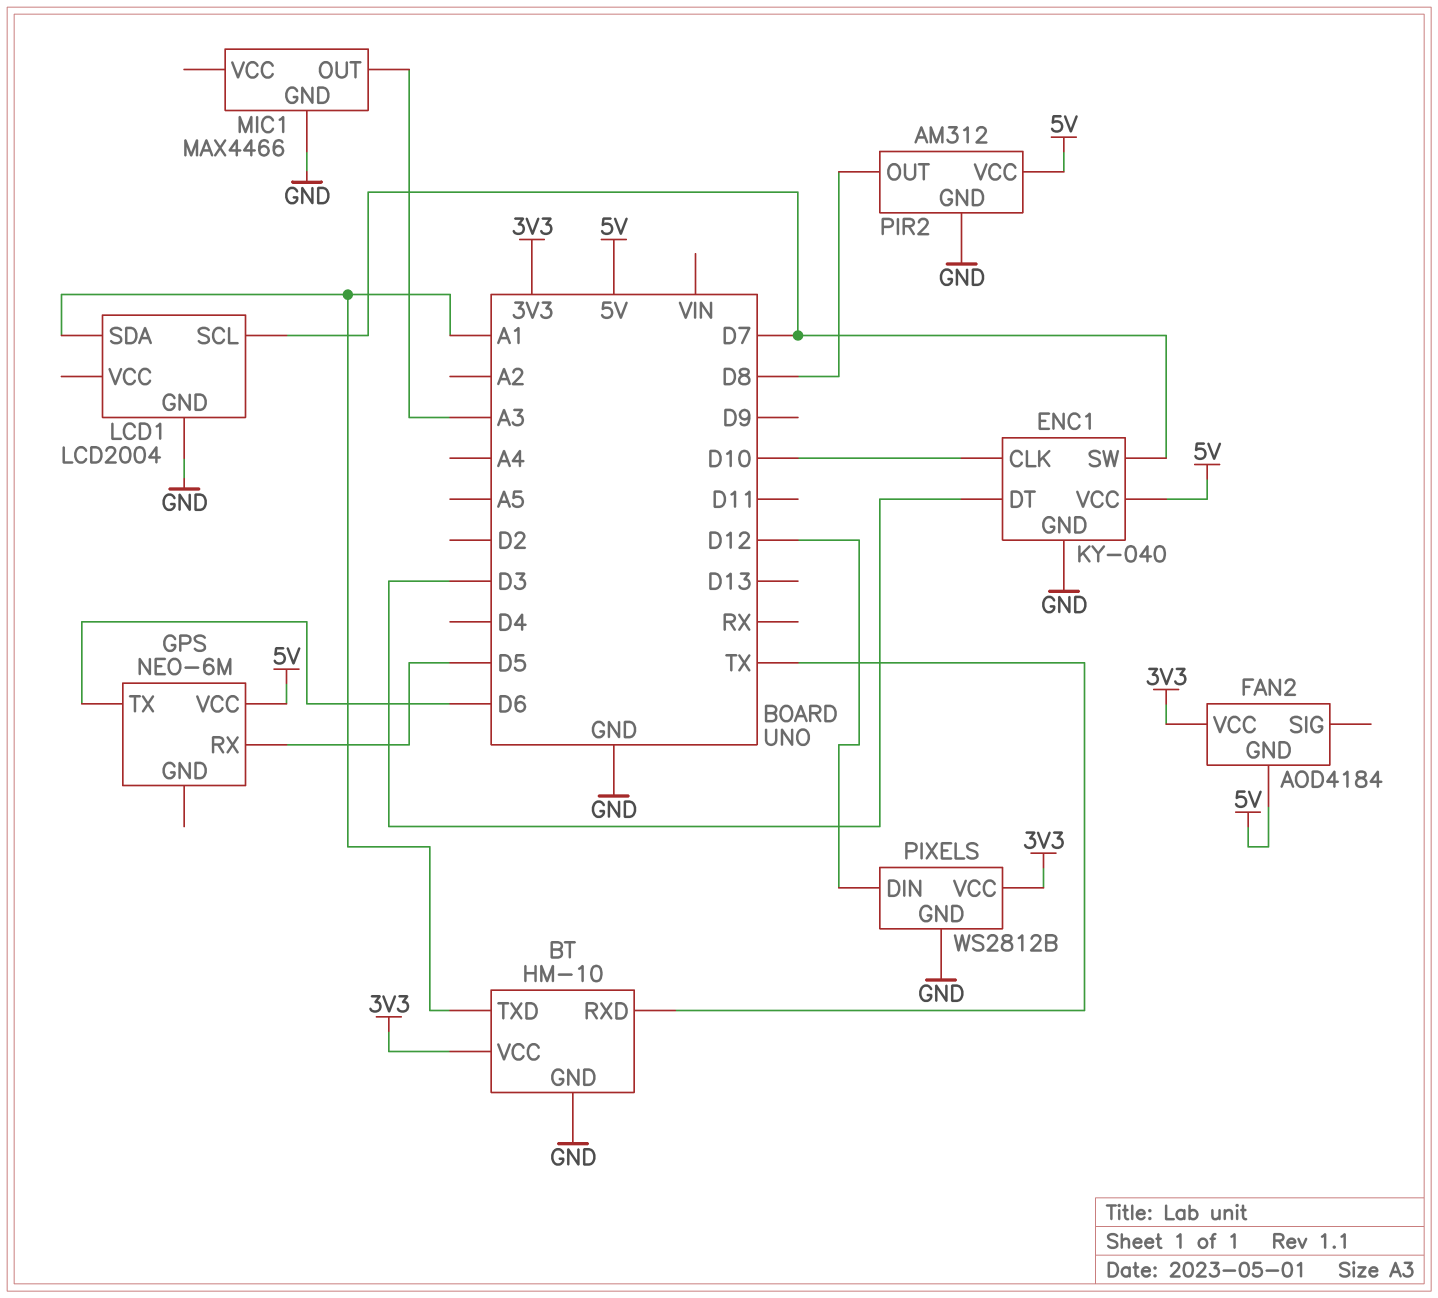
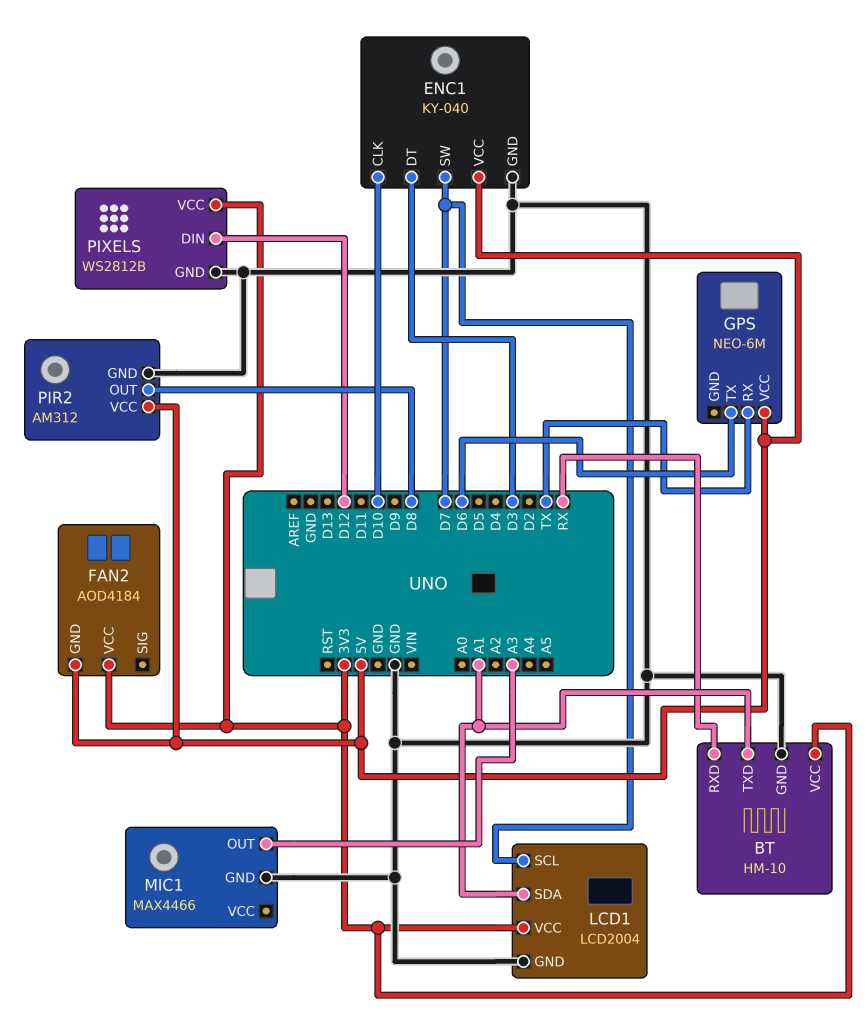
BT pin RXD: TX -> RX
GPS pin RX: D5 -> TX
LCD1 pin VCC: none -> 3V3

